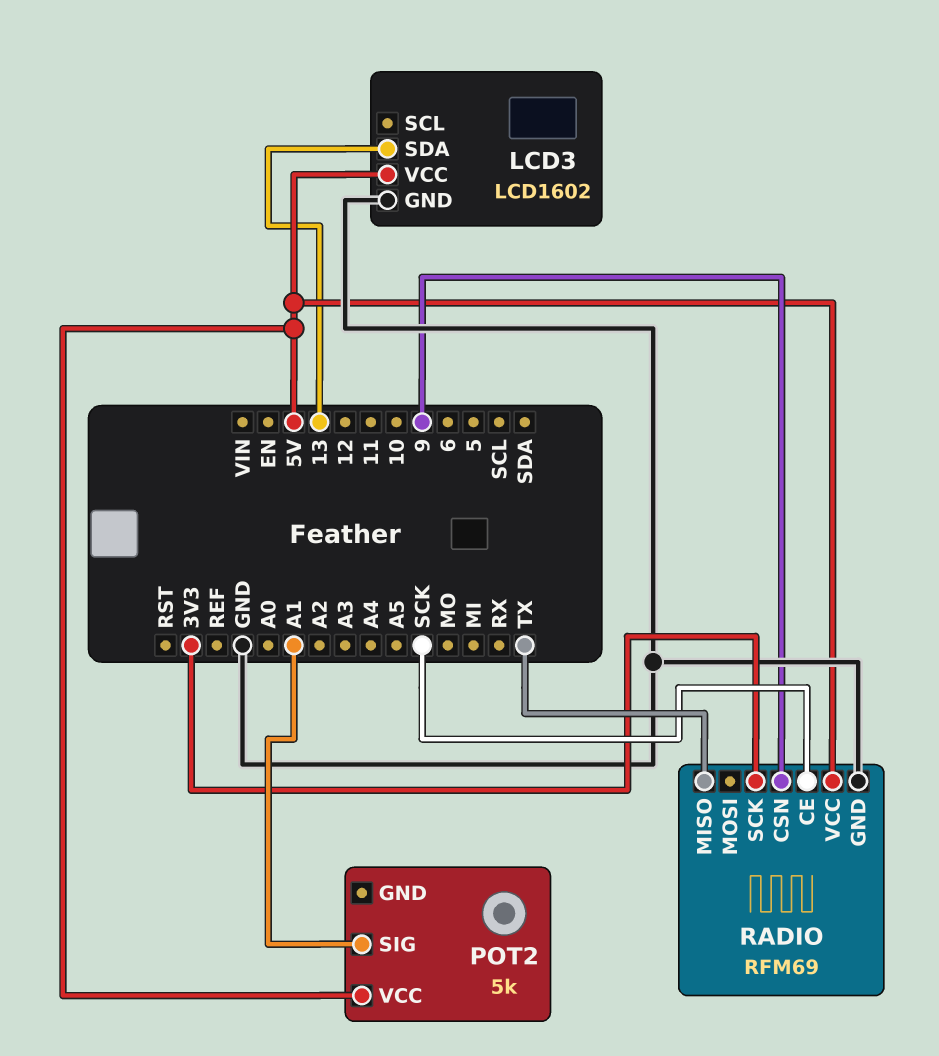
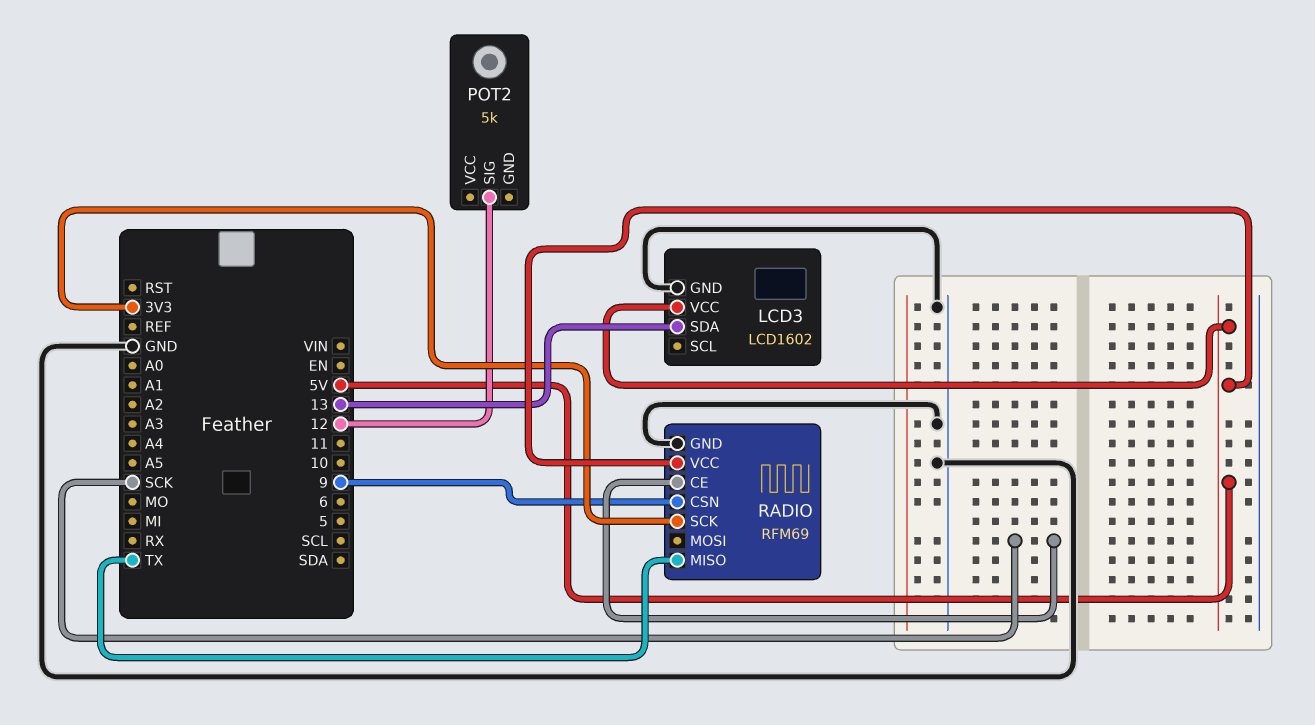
POT2 pin SIG: A1 -> 12
POT2 pin VCC: 5V -> none

